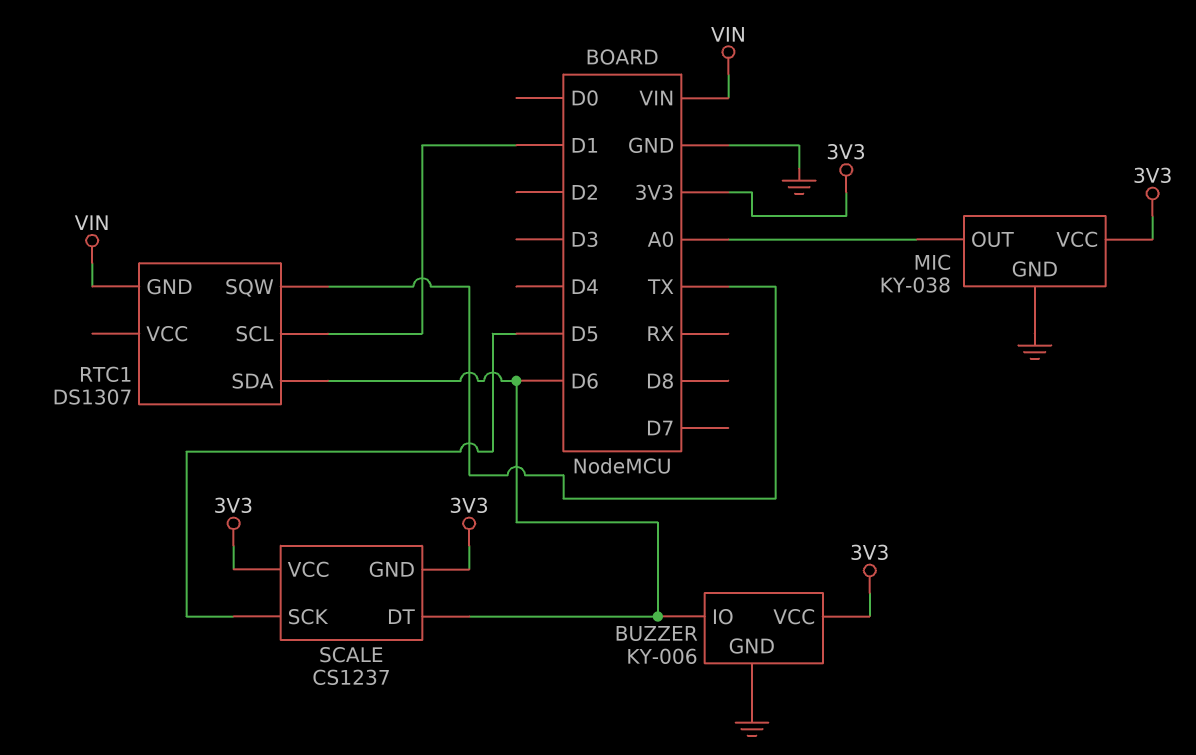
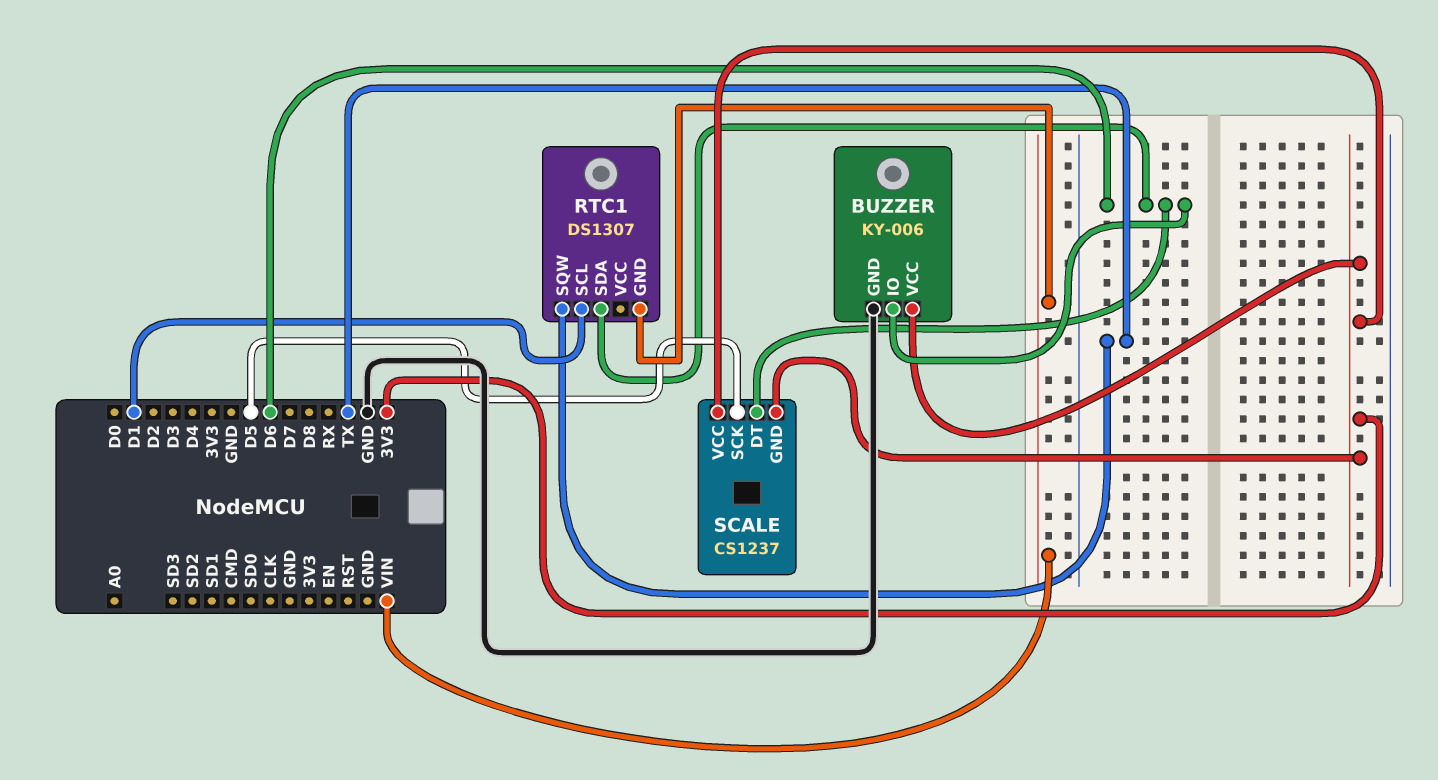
MIC: KY-038 -> none
MIC pin GND: GND -> none
MIC pin OUT: A0 -> none
MIC pin VCC: 3V3 -> none

